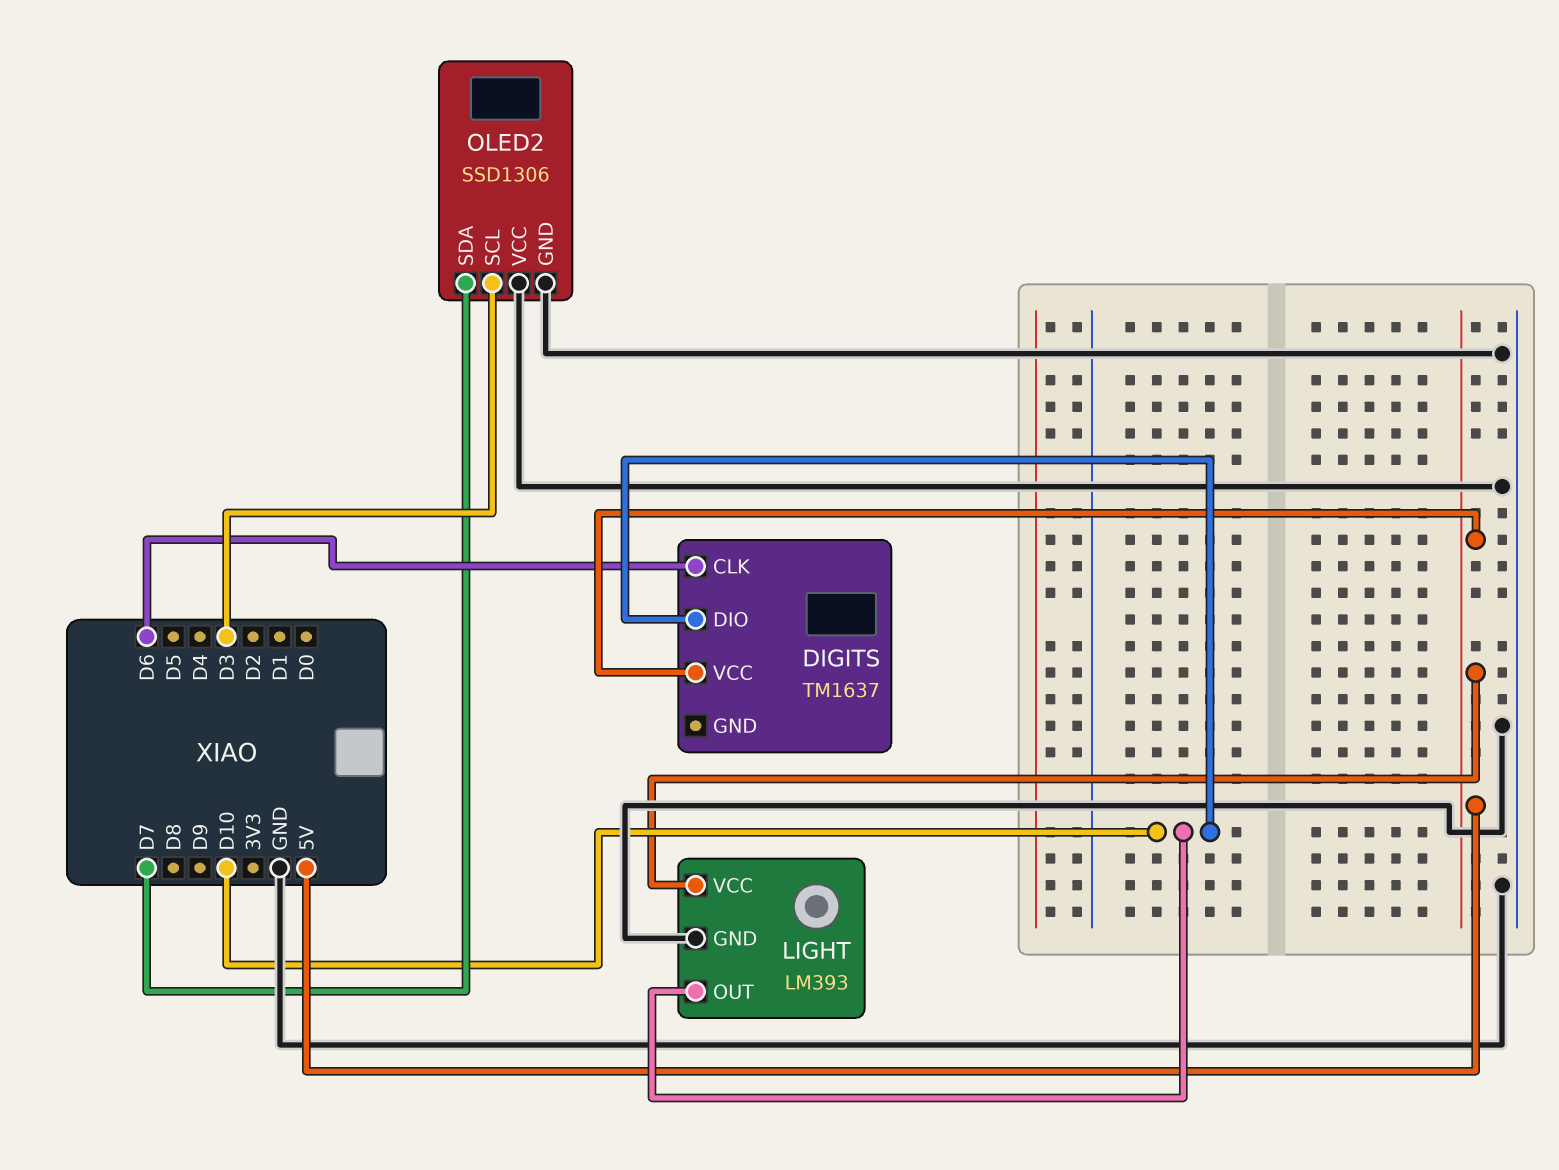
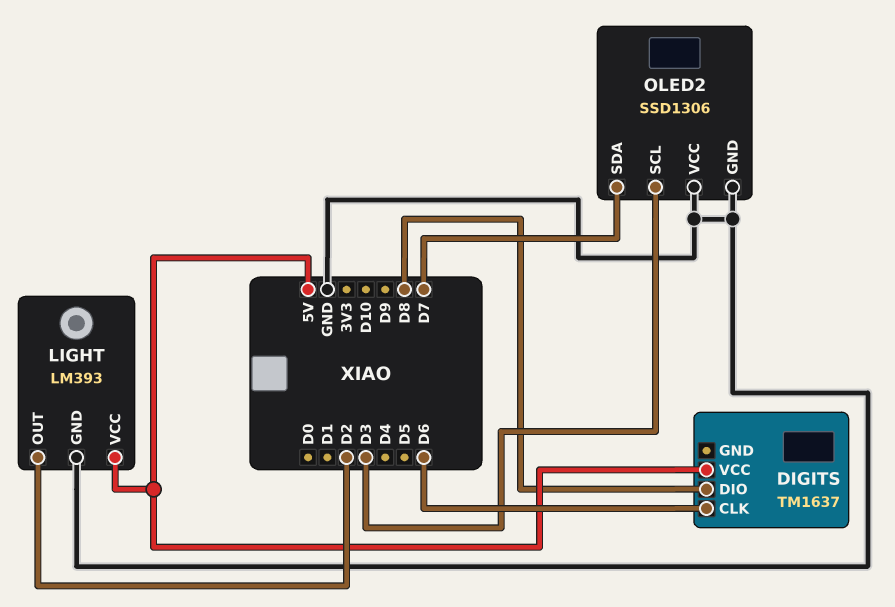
DIGITS pin DIO: D10 -> D8
LIGHT pin OUT: D10 -> D2

